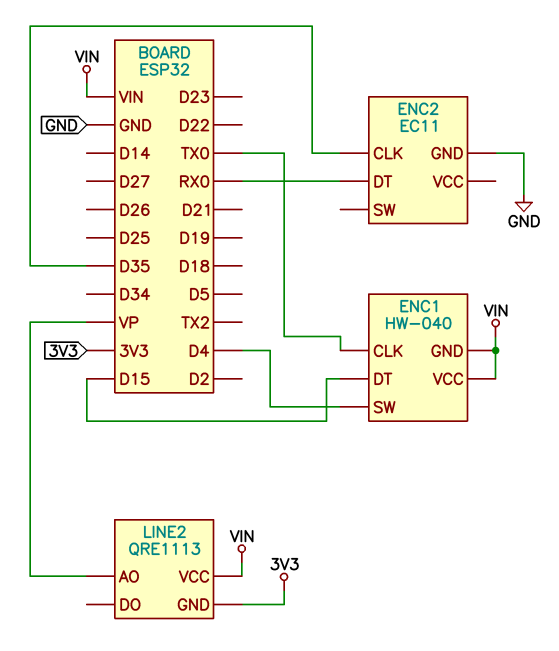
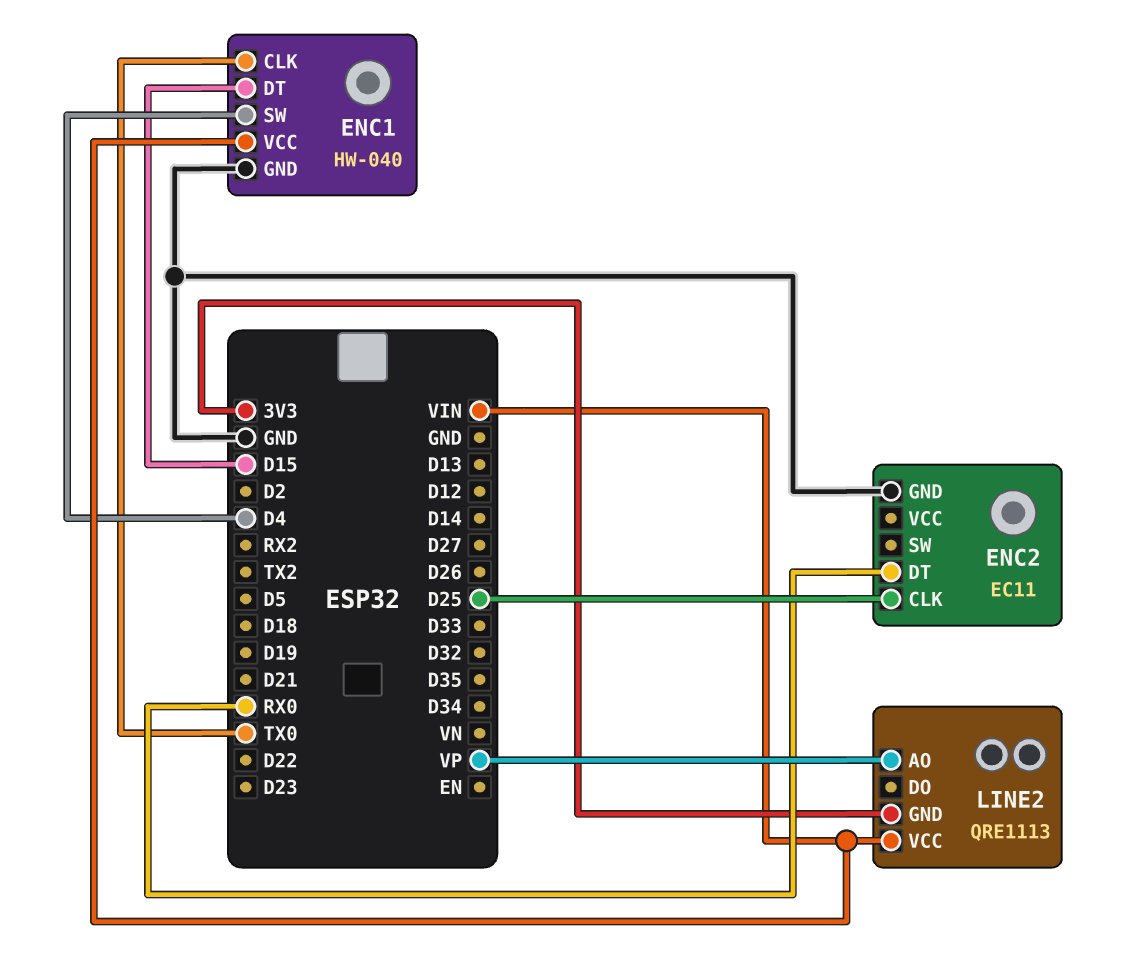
ENC1 pin GND: VIN -> GND
ENC2 pin CLK: D35 -> D25

